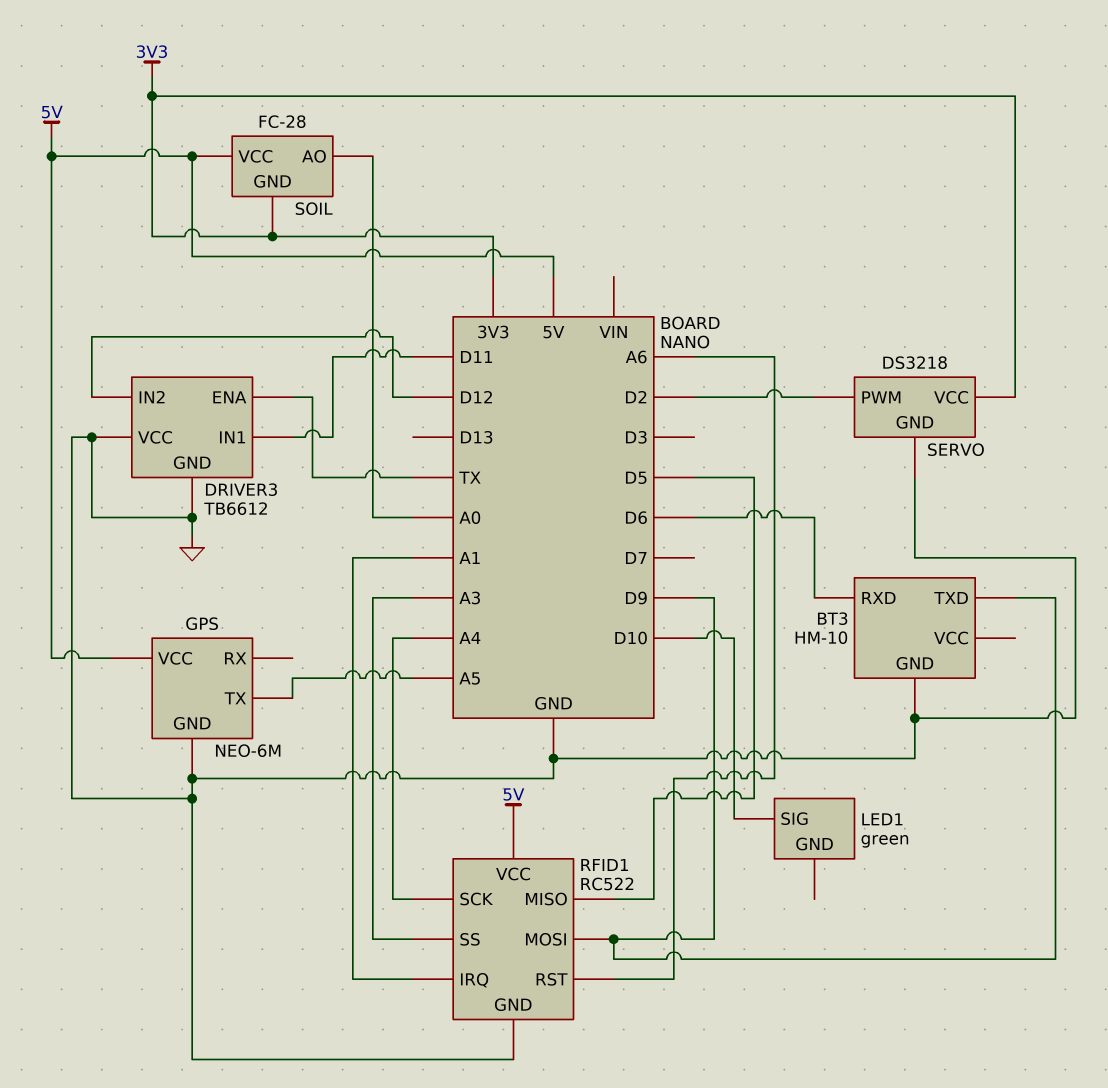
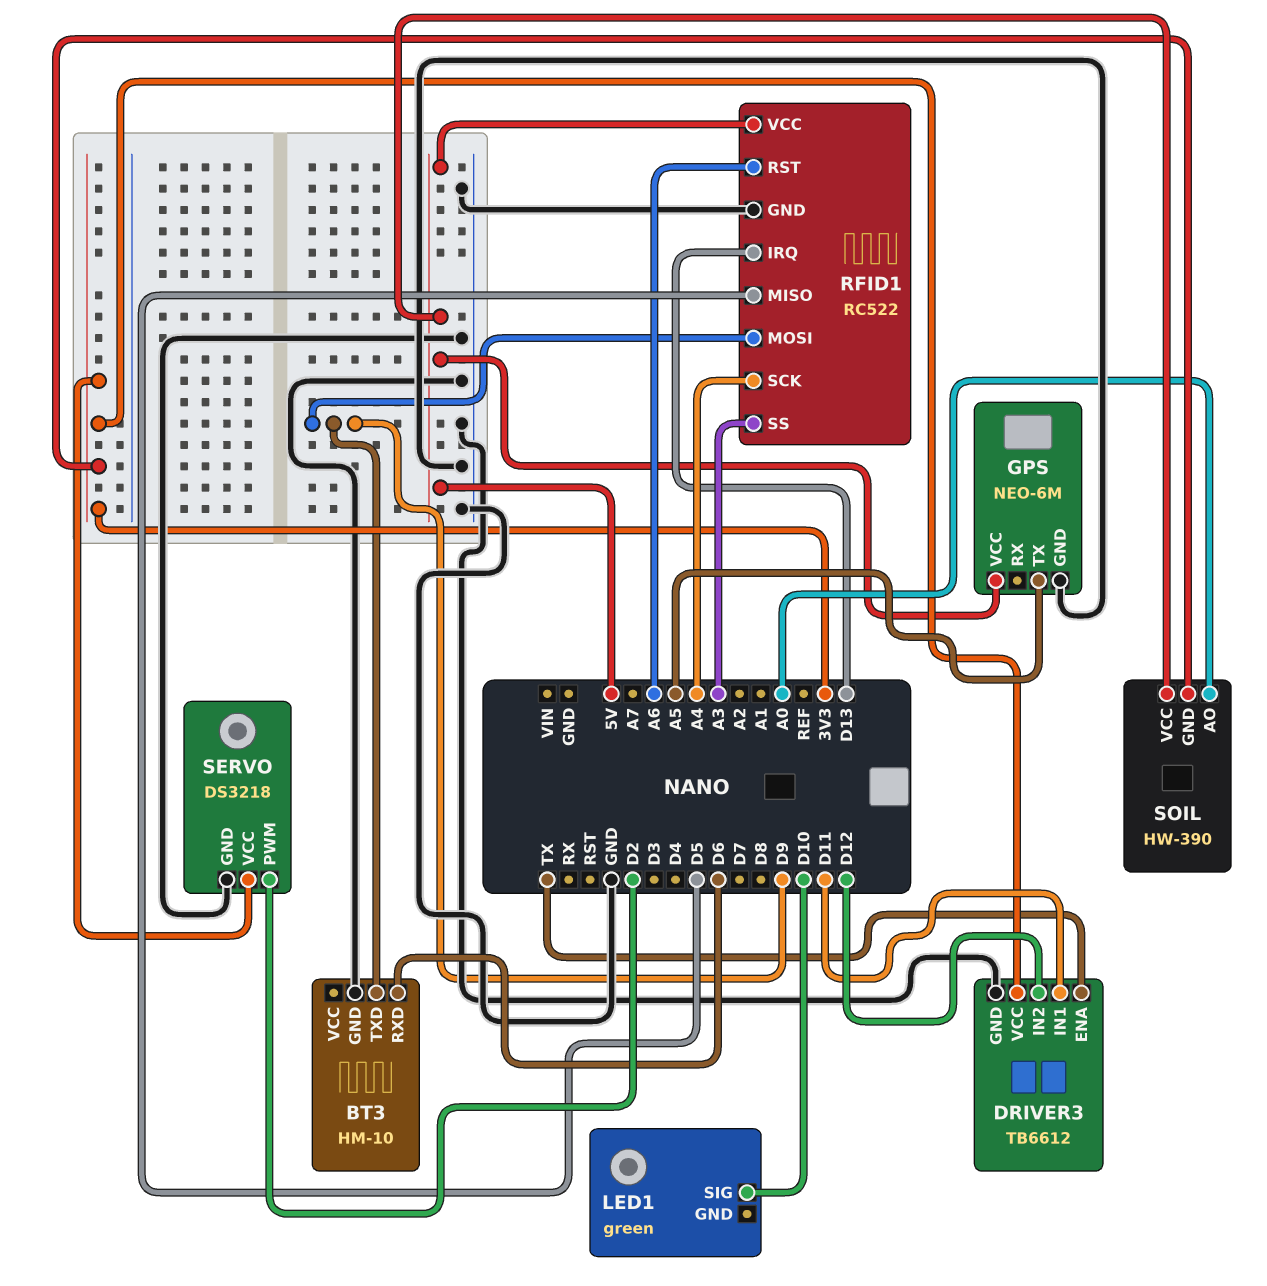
DRIVER3 pin VCC: GND -> 3V3
RFID1 pin IRQ: A1 -> D13
SOIL: FC-28 -> HW-390

